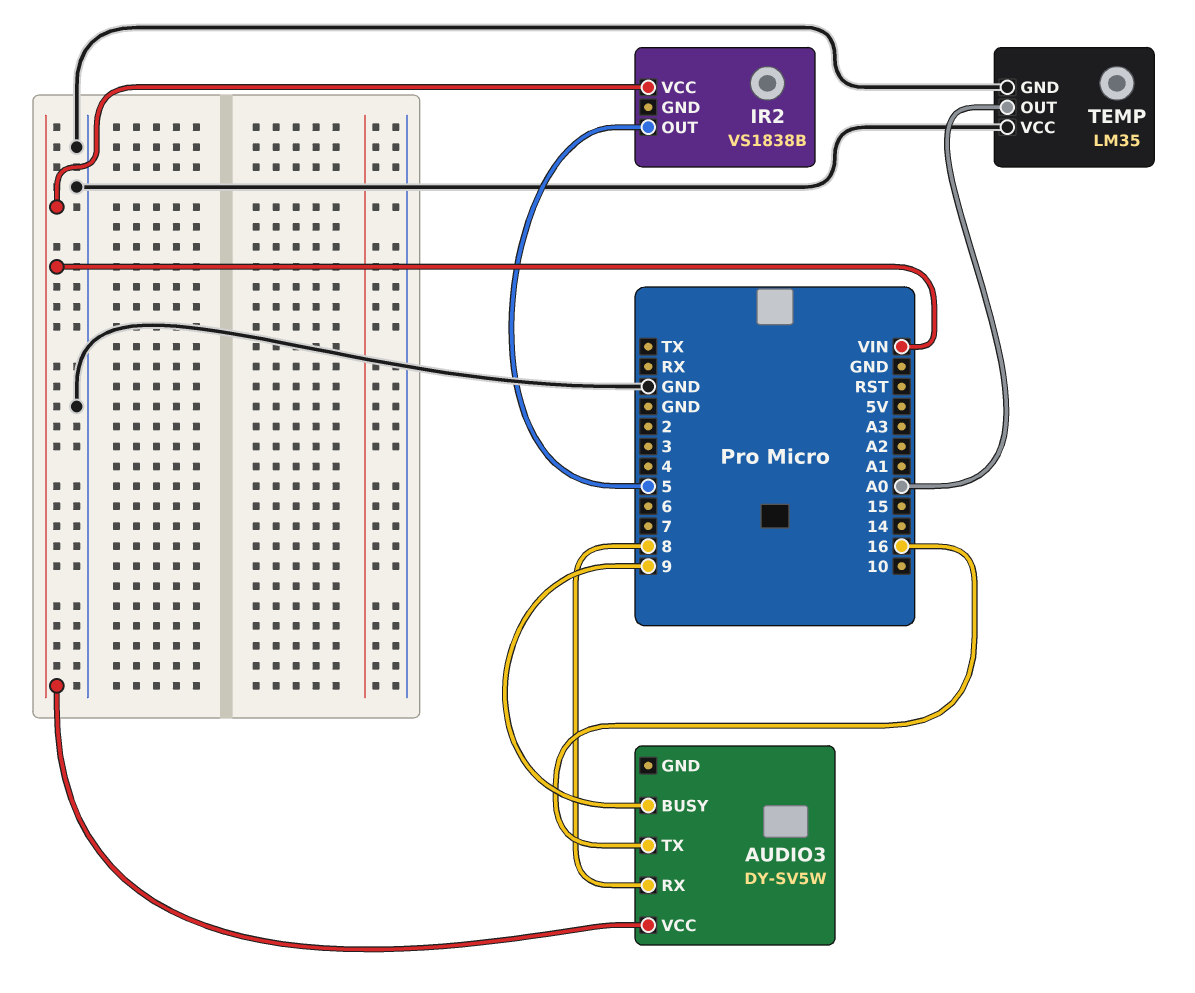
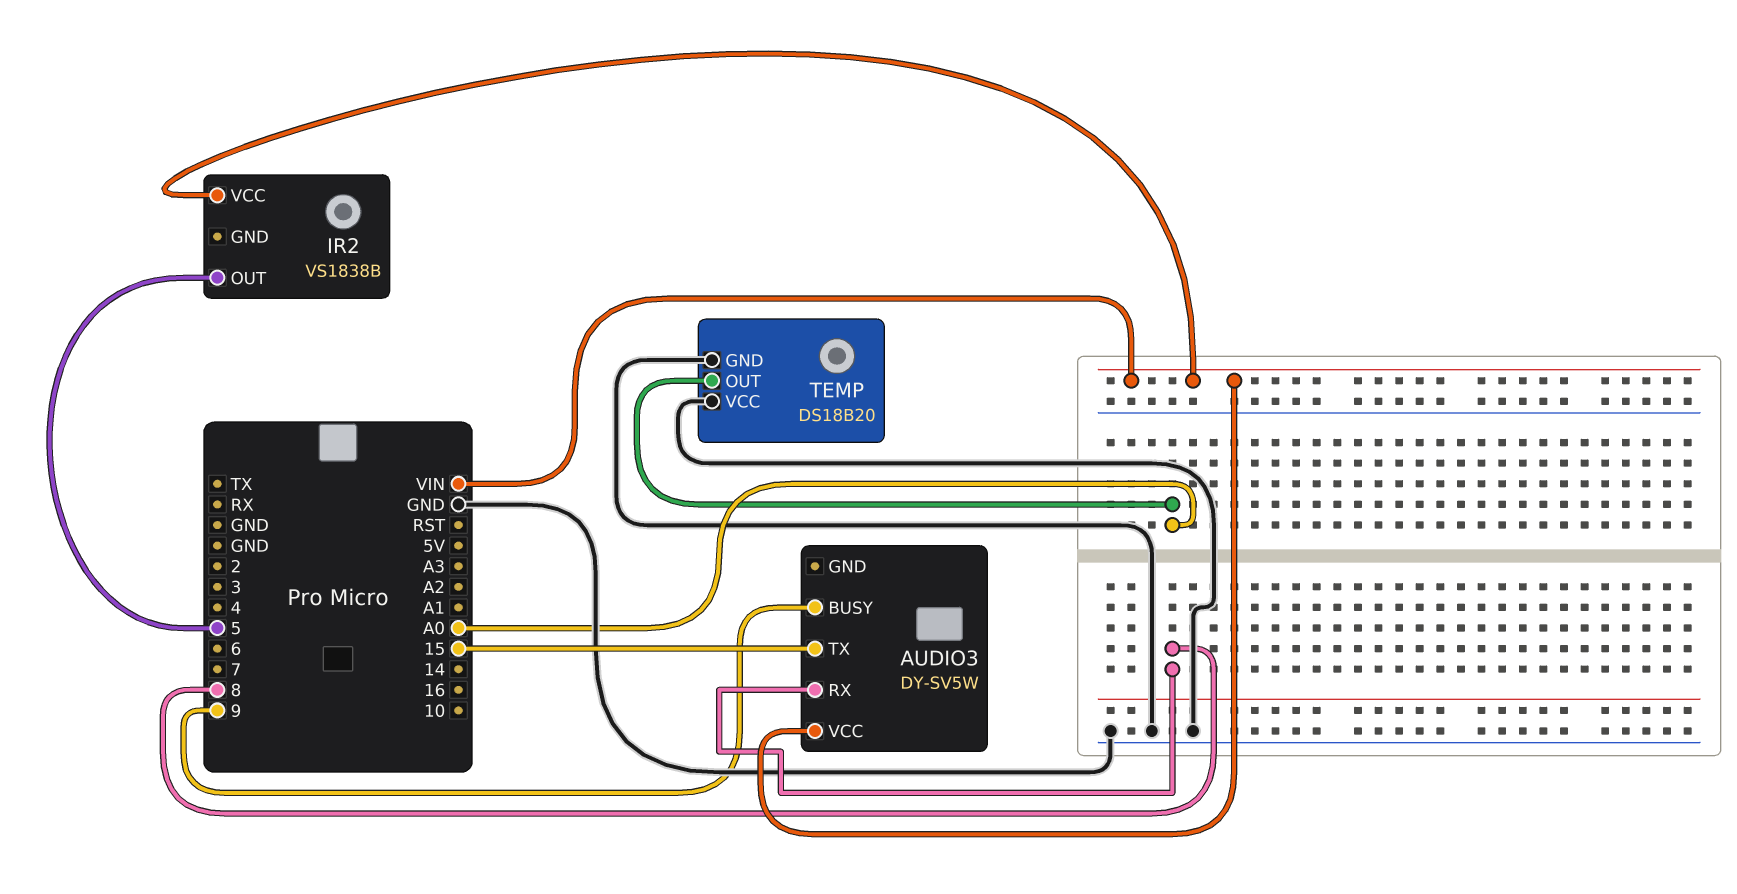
AUDIO3 pin TX: 16 -> 15
TEMP: LM35 -> DS18B20

